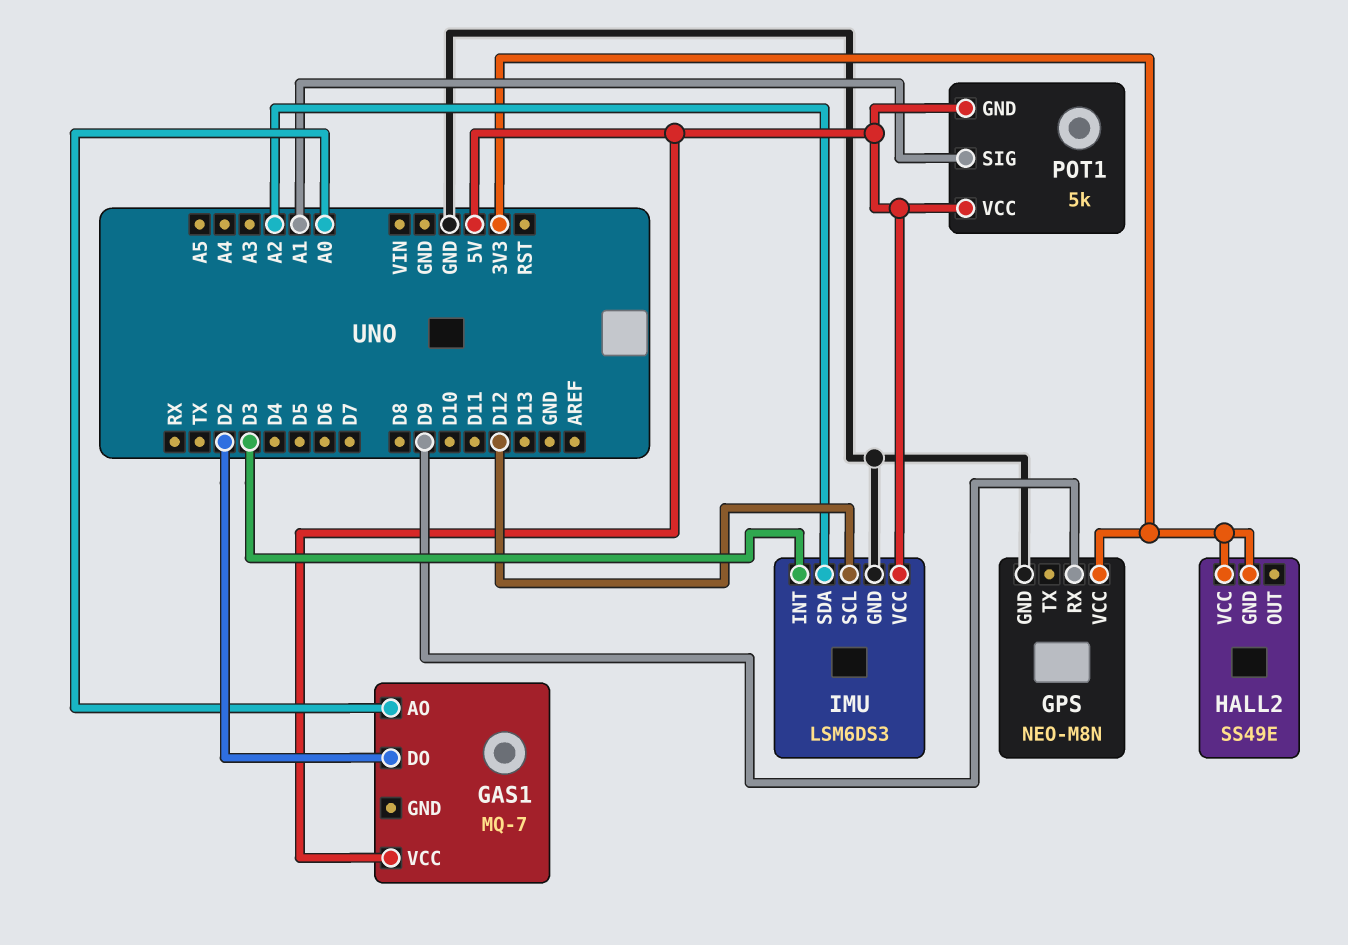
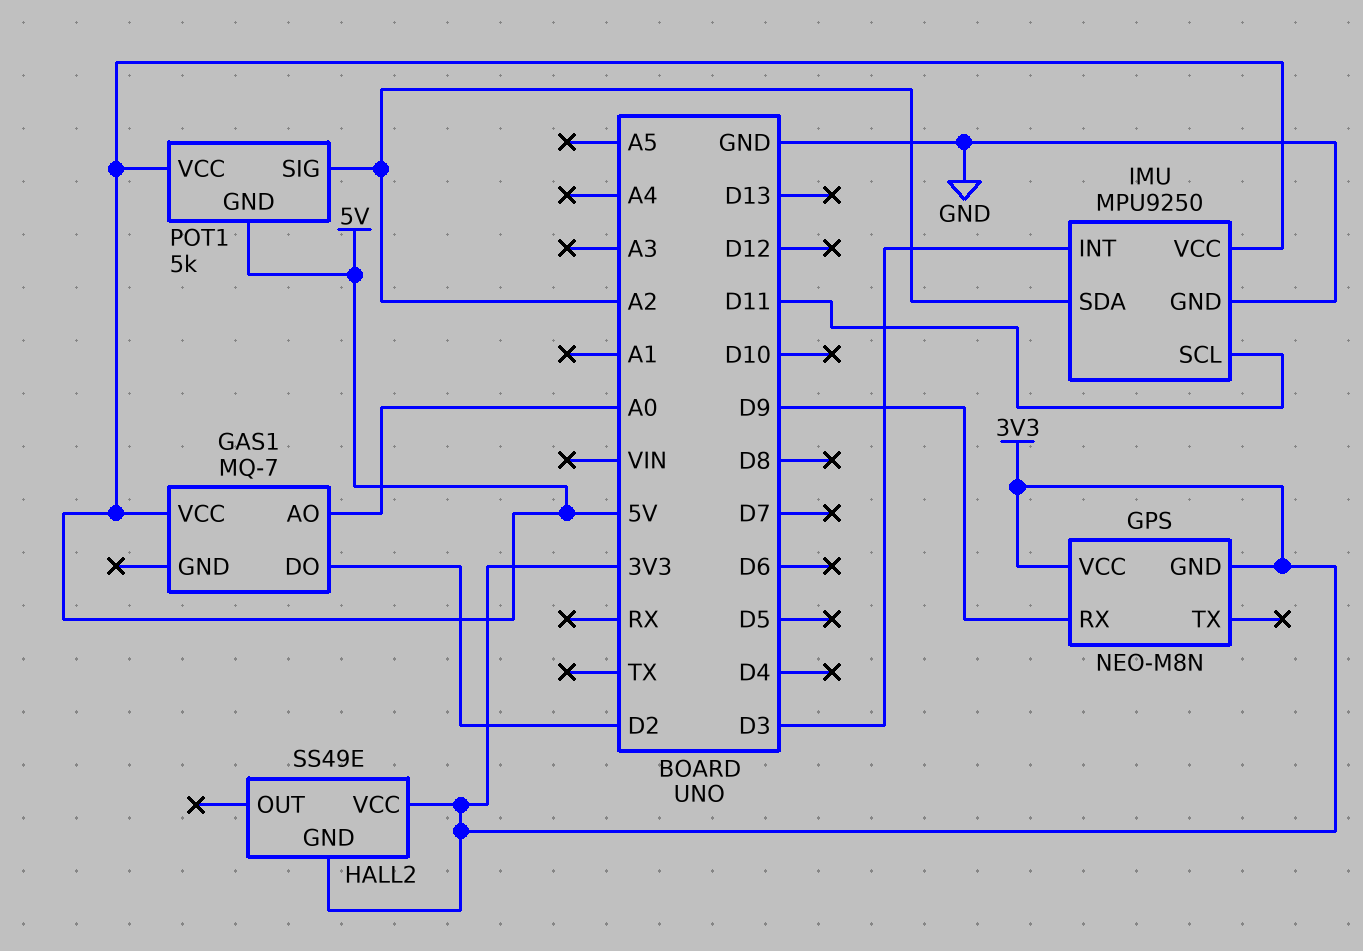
GPS pin GND: GND -> 3V3
IMU: LSM6DS3 -> MPU9250
IMU pin SCL: D12 -> D11
POT1 pin SIG: A1 -> A2

